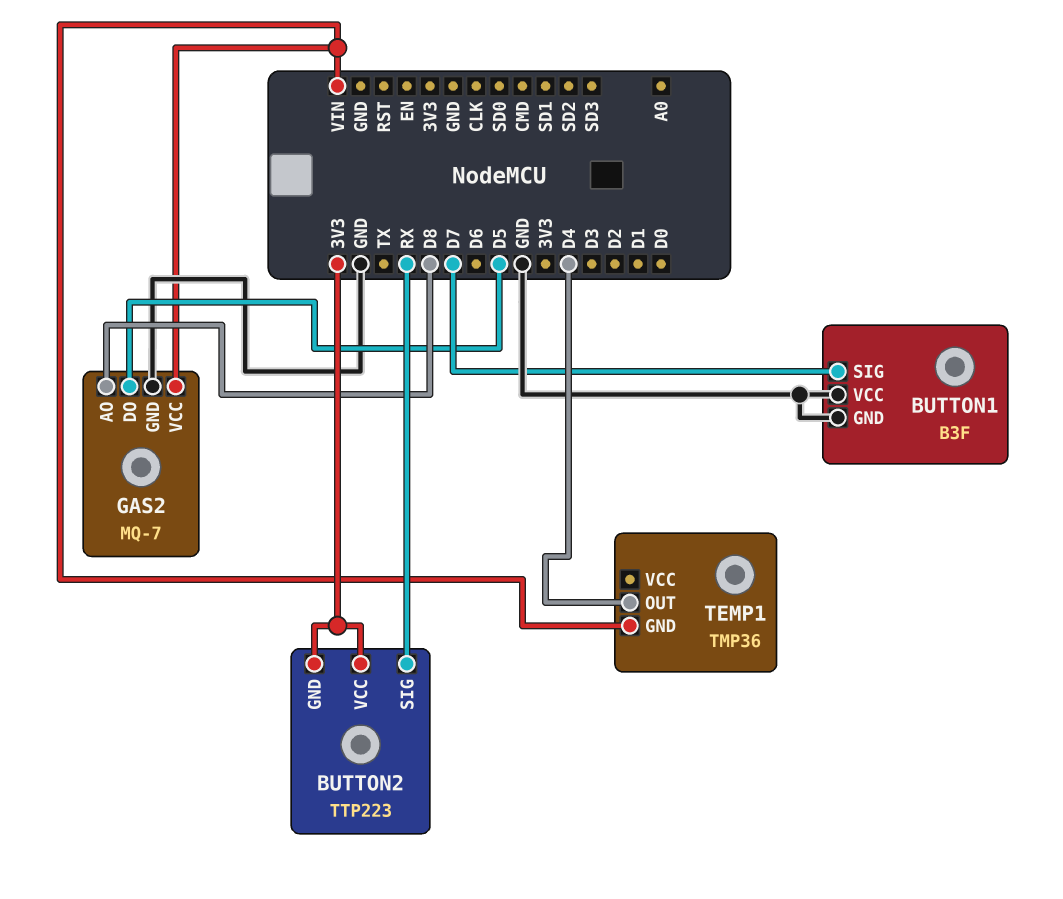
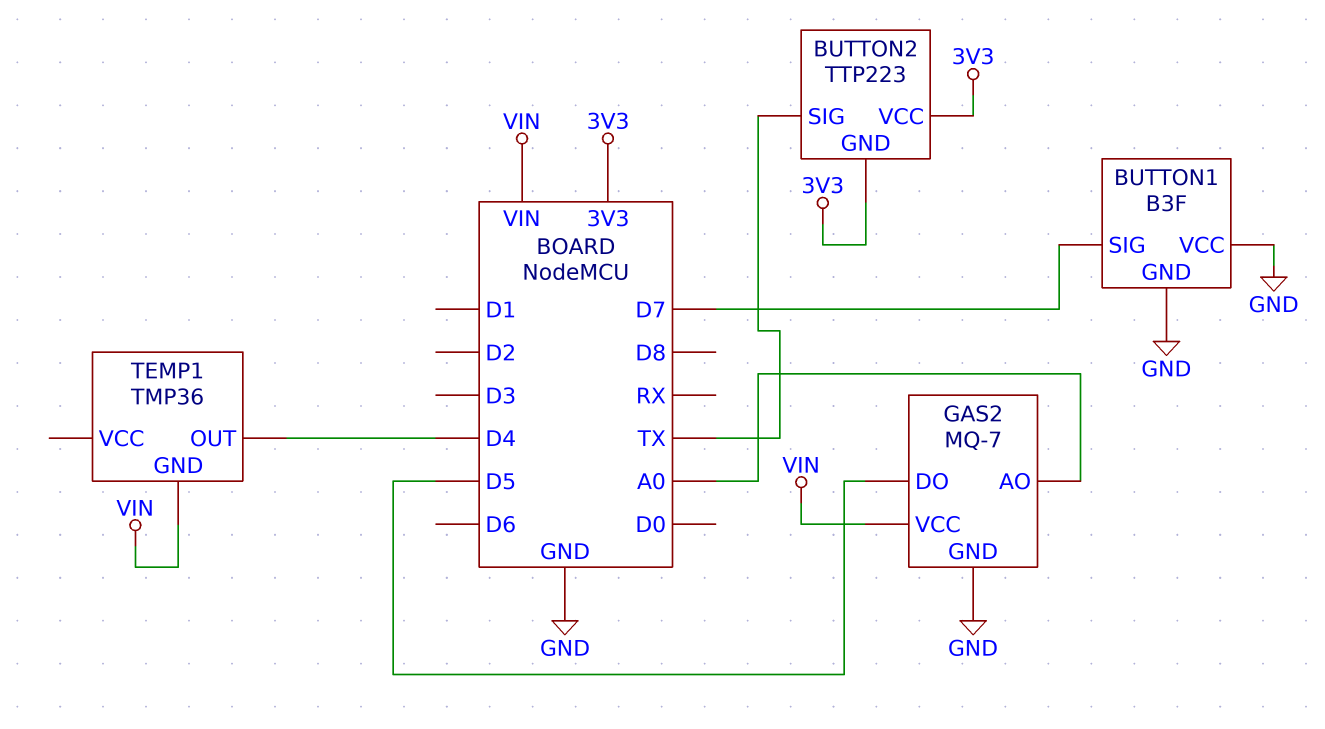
BUTTON2 pin SIG: RX -> TX
GAS2 pin AO: D8 -> A0

